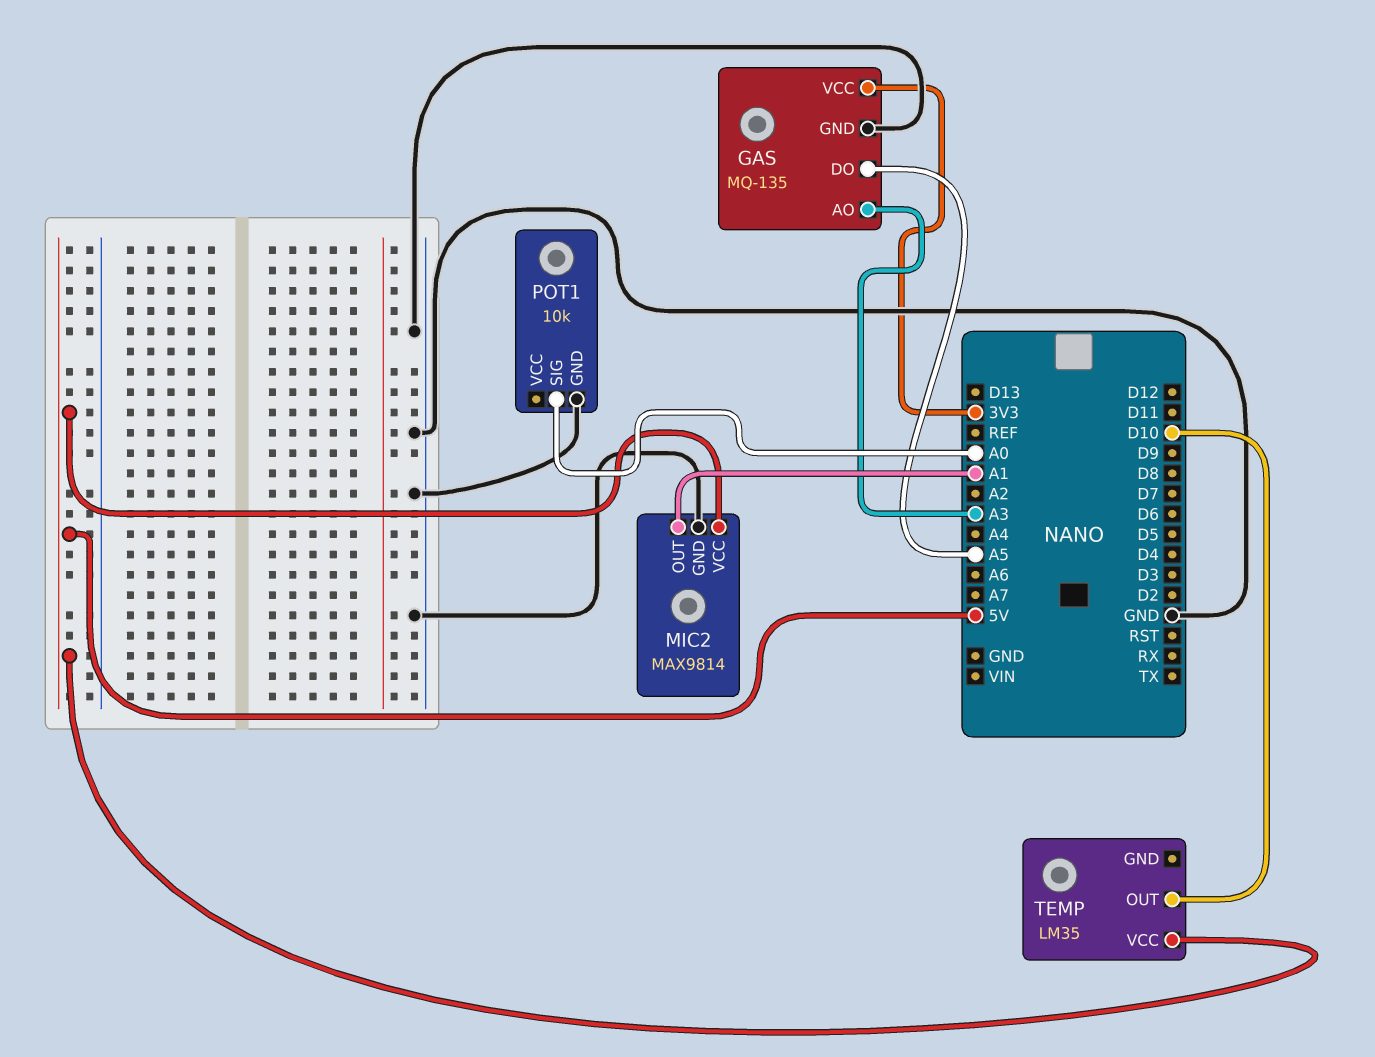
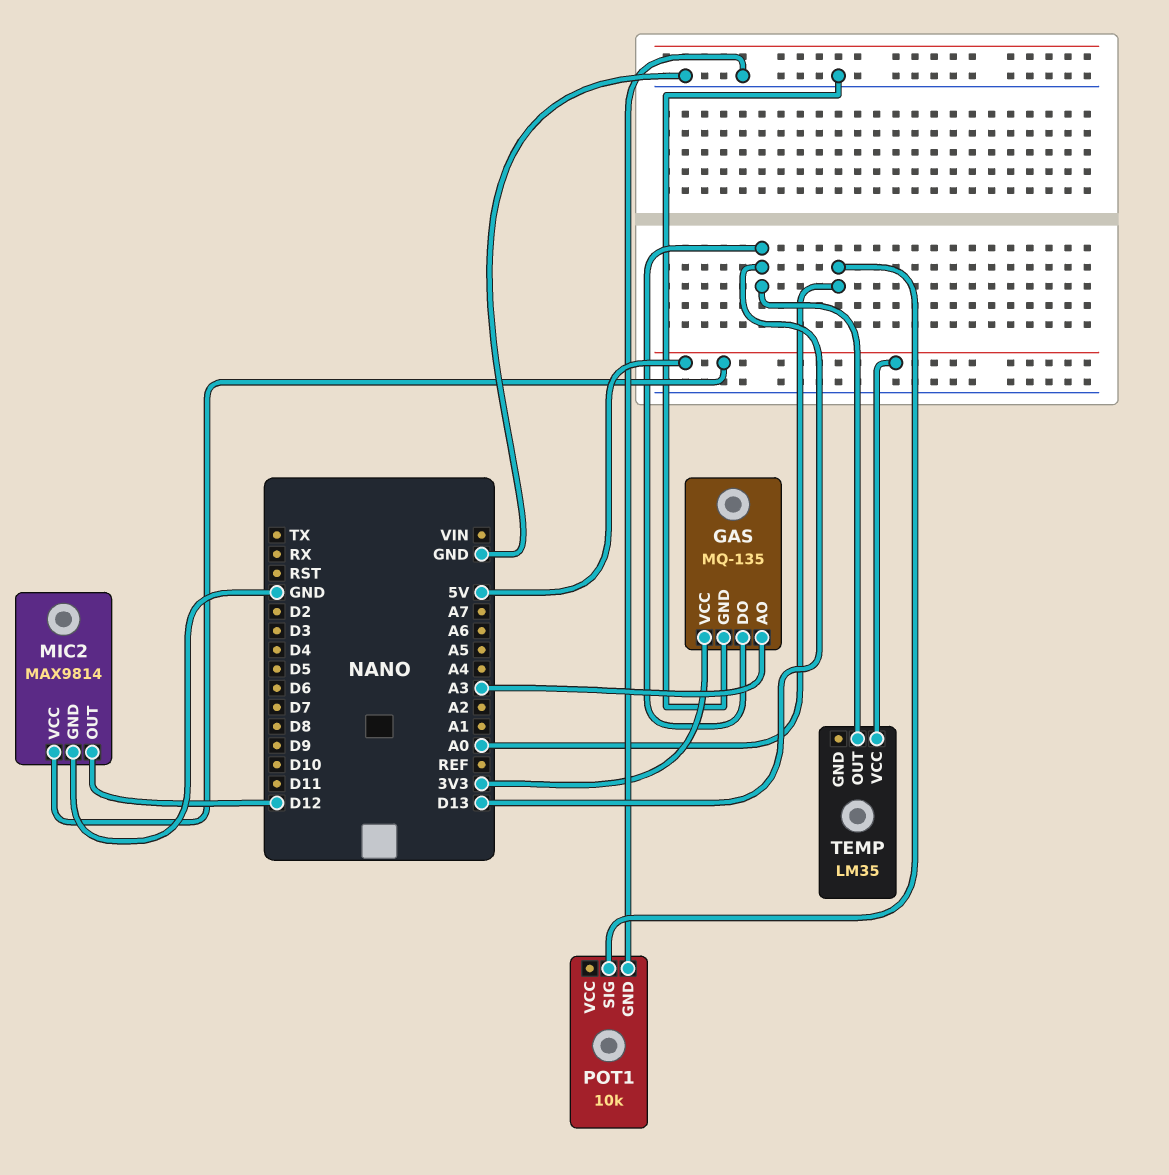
GAS pin DO: A5 -> D13
MIC2 pin OUT: A1 -> D12
TEMP pin OUT: D10 -> D13

